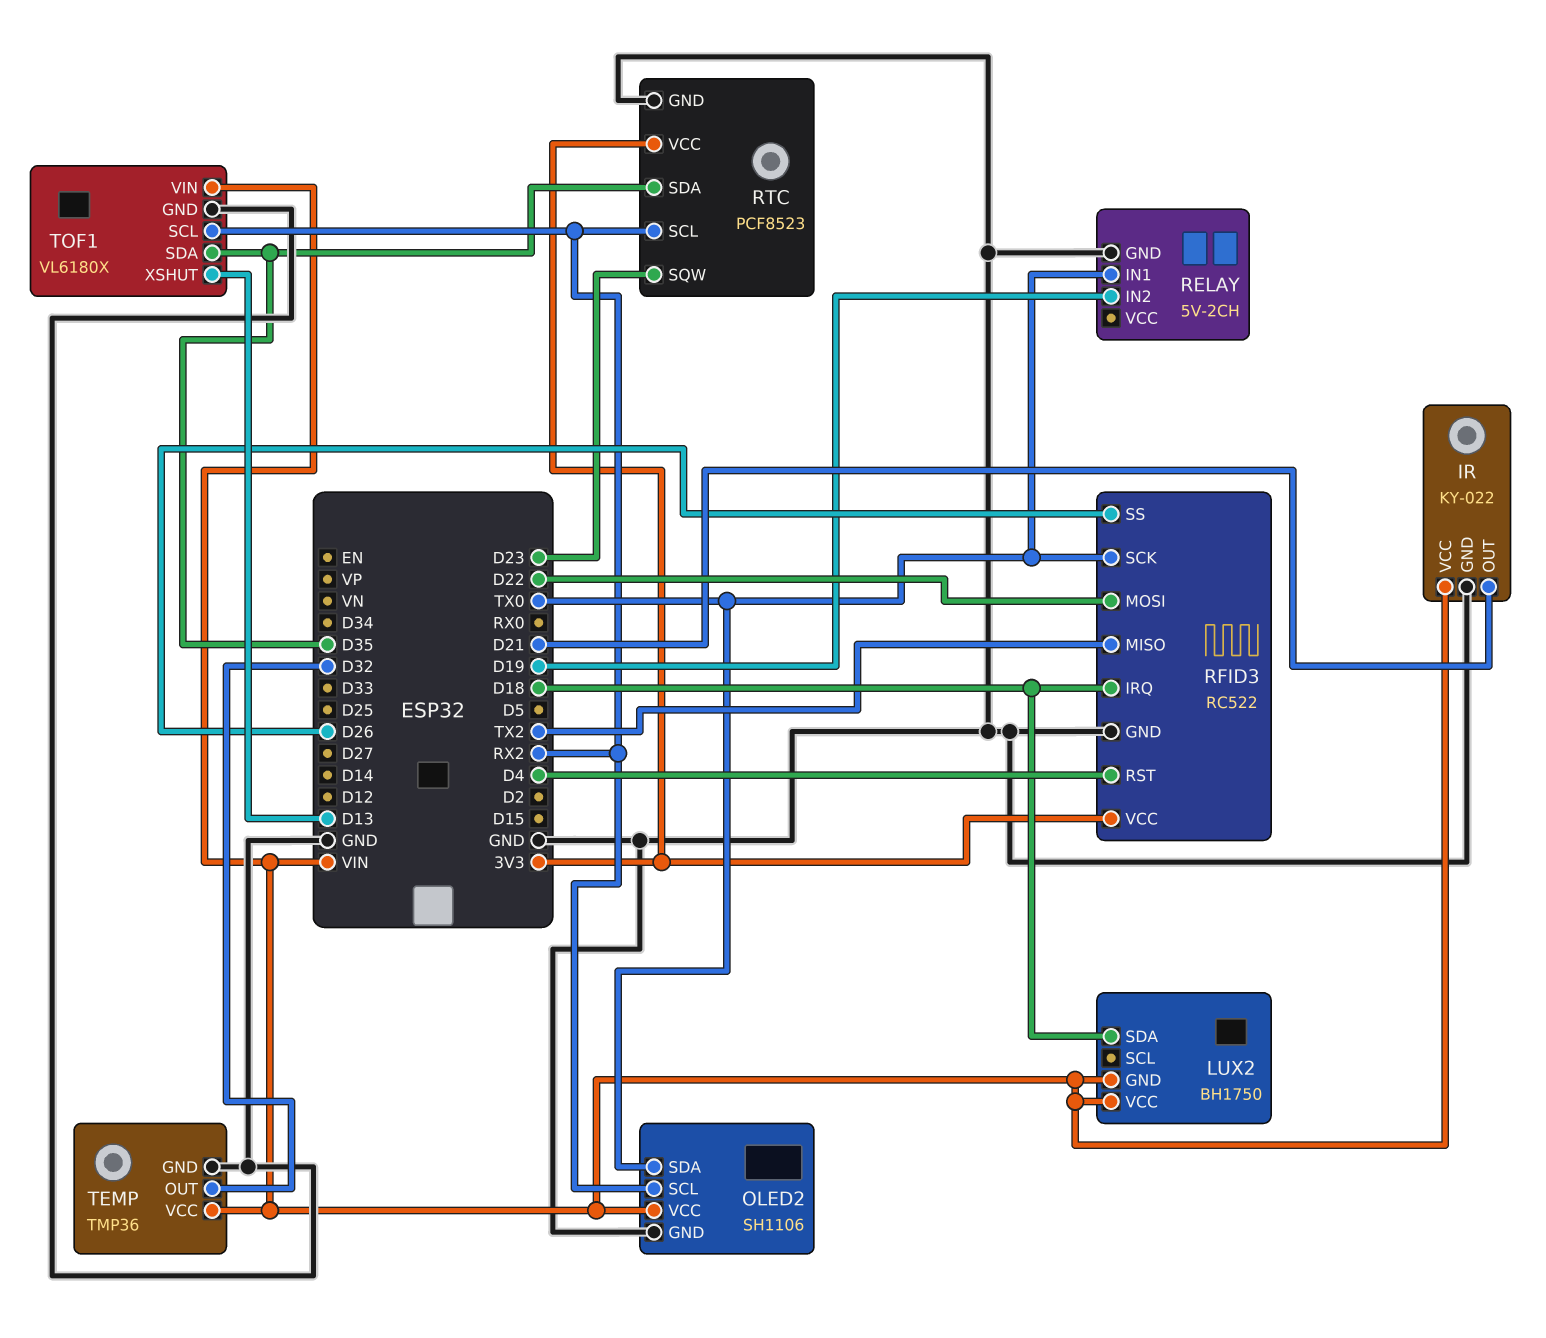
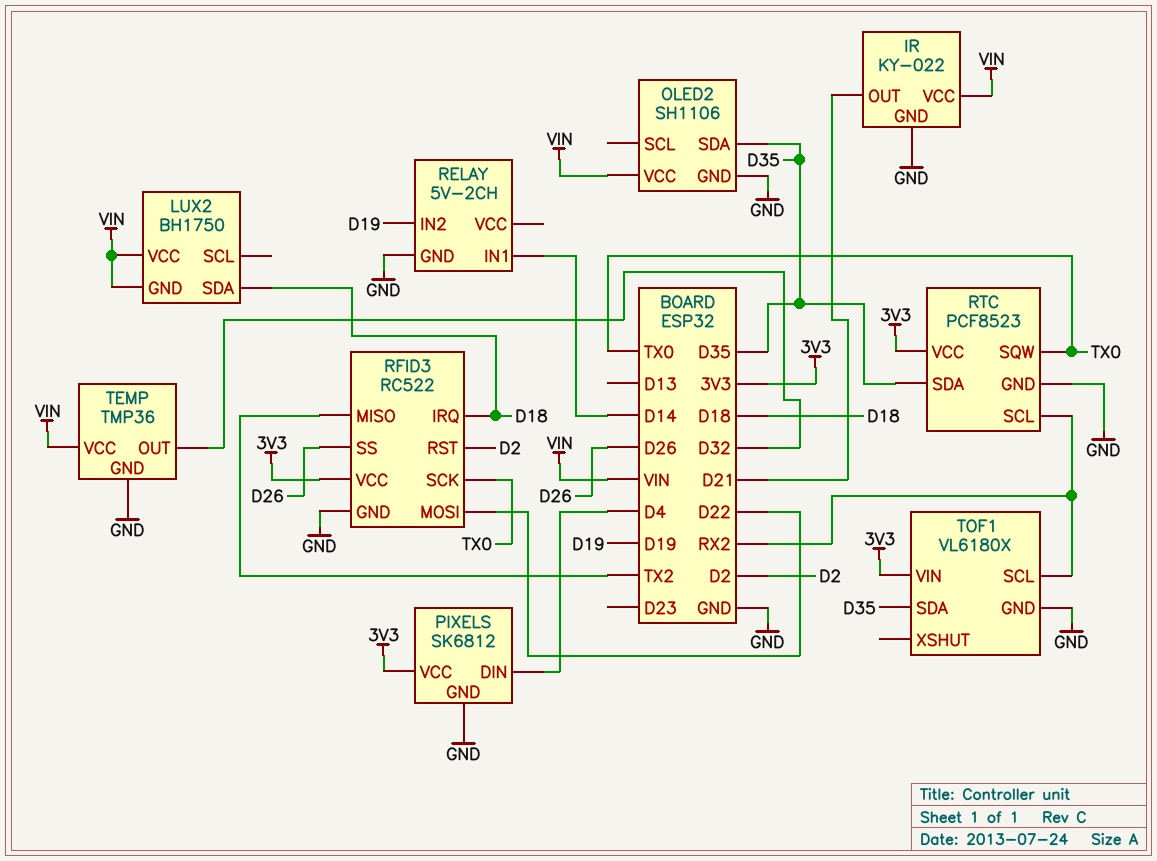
OLED2 pin SCL: RX2 -> none
OLED2 pin SDA: TX0 -> D35
PIXELS: none -> SK6812
PIXELS pin DIN: none -> D4
PIXELS pin GND: none -> GND
PIXELS pin VCC: none -> 3V3
RELAY pin IN1: TX0 -> D14
RFID3 pin RST: D4 -> D2
RTC pin SQW: D23 -> TX0
TOF1 pin VIN: VIN -> 3V3
TOF1 pin XSHUT: D13 -> none

